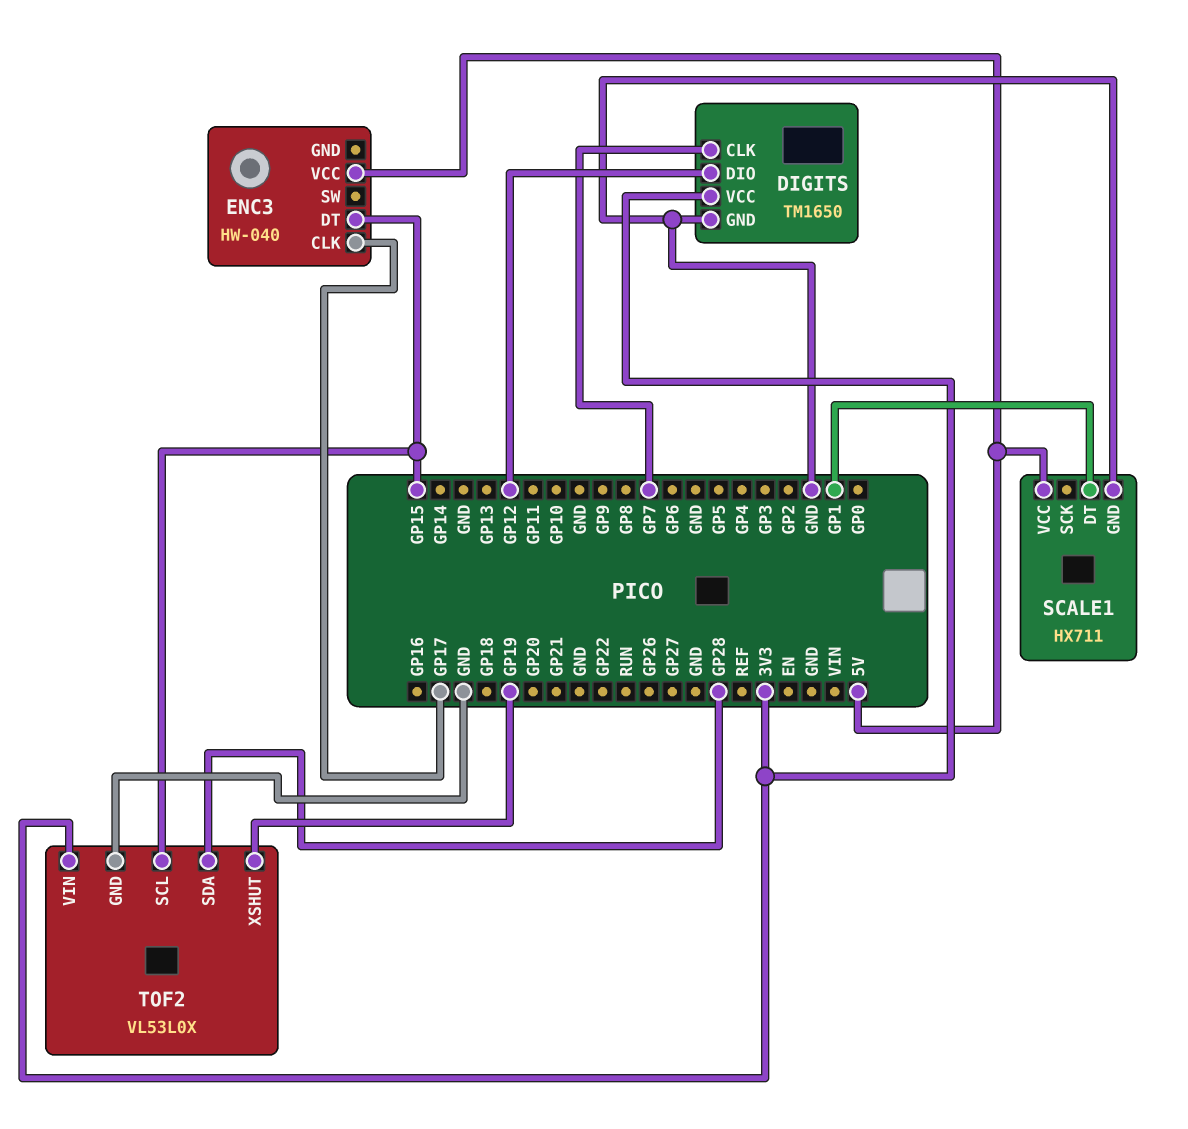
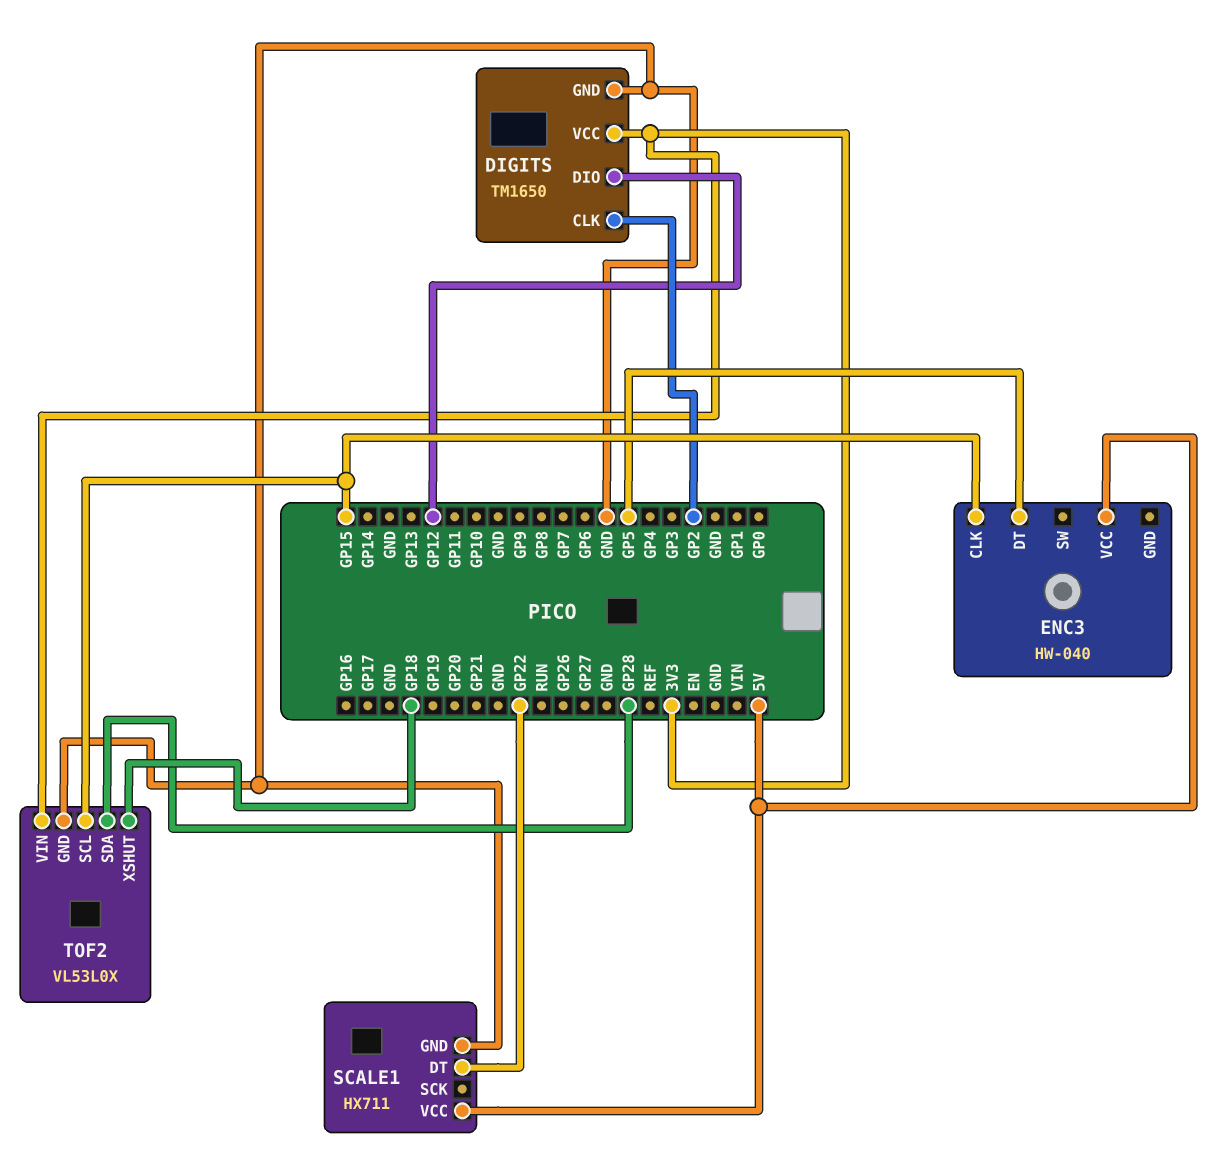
DIGITS pin CLK: GP7 -> GP2
ENC3 pin CLK: GP17 -> GP15
ENC3 pin DT: GP15 -> GP5
SCALE1 pin DT: GP1 -> GP22
TOF2 pin XSHUT: GP19 -> GP18

